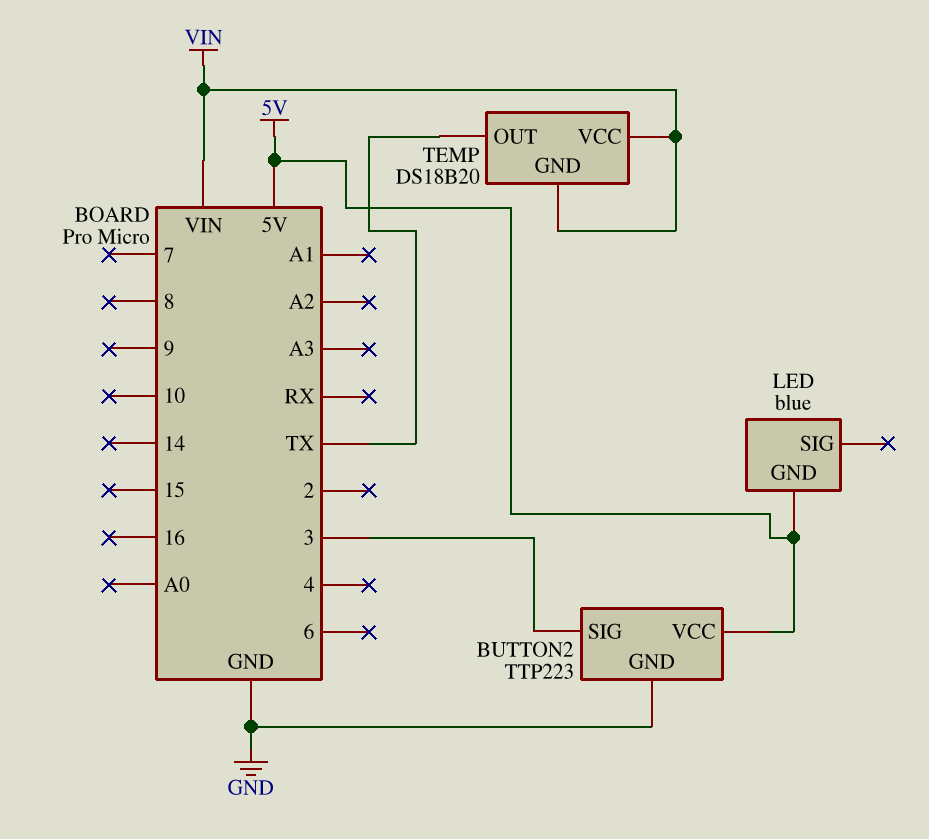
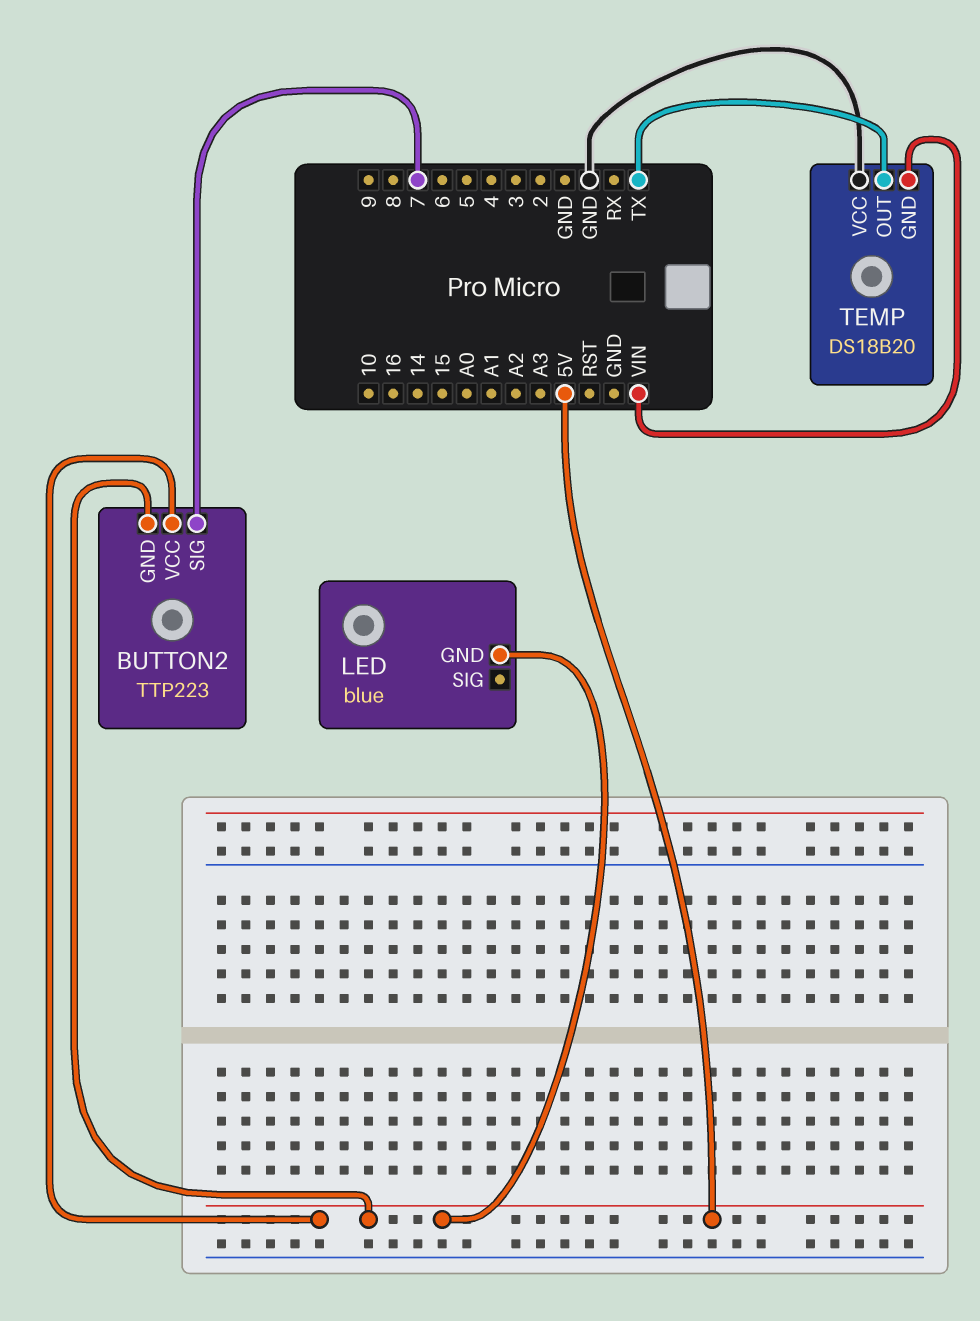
BUTTON2 pin GND: GND -> 5V
BUTTON2 pin SIG: 3 -> 7
TEMP pin VCC: VIN -> GND

